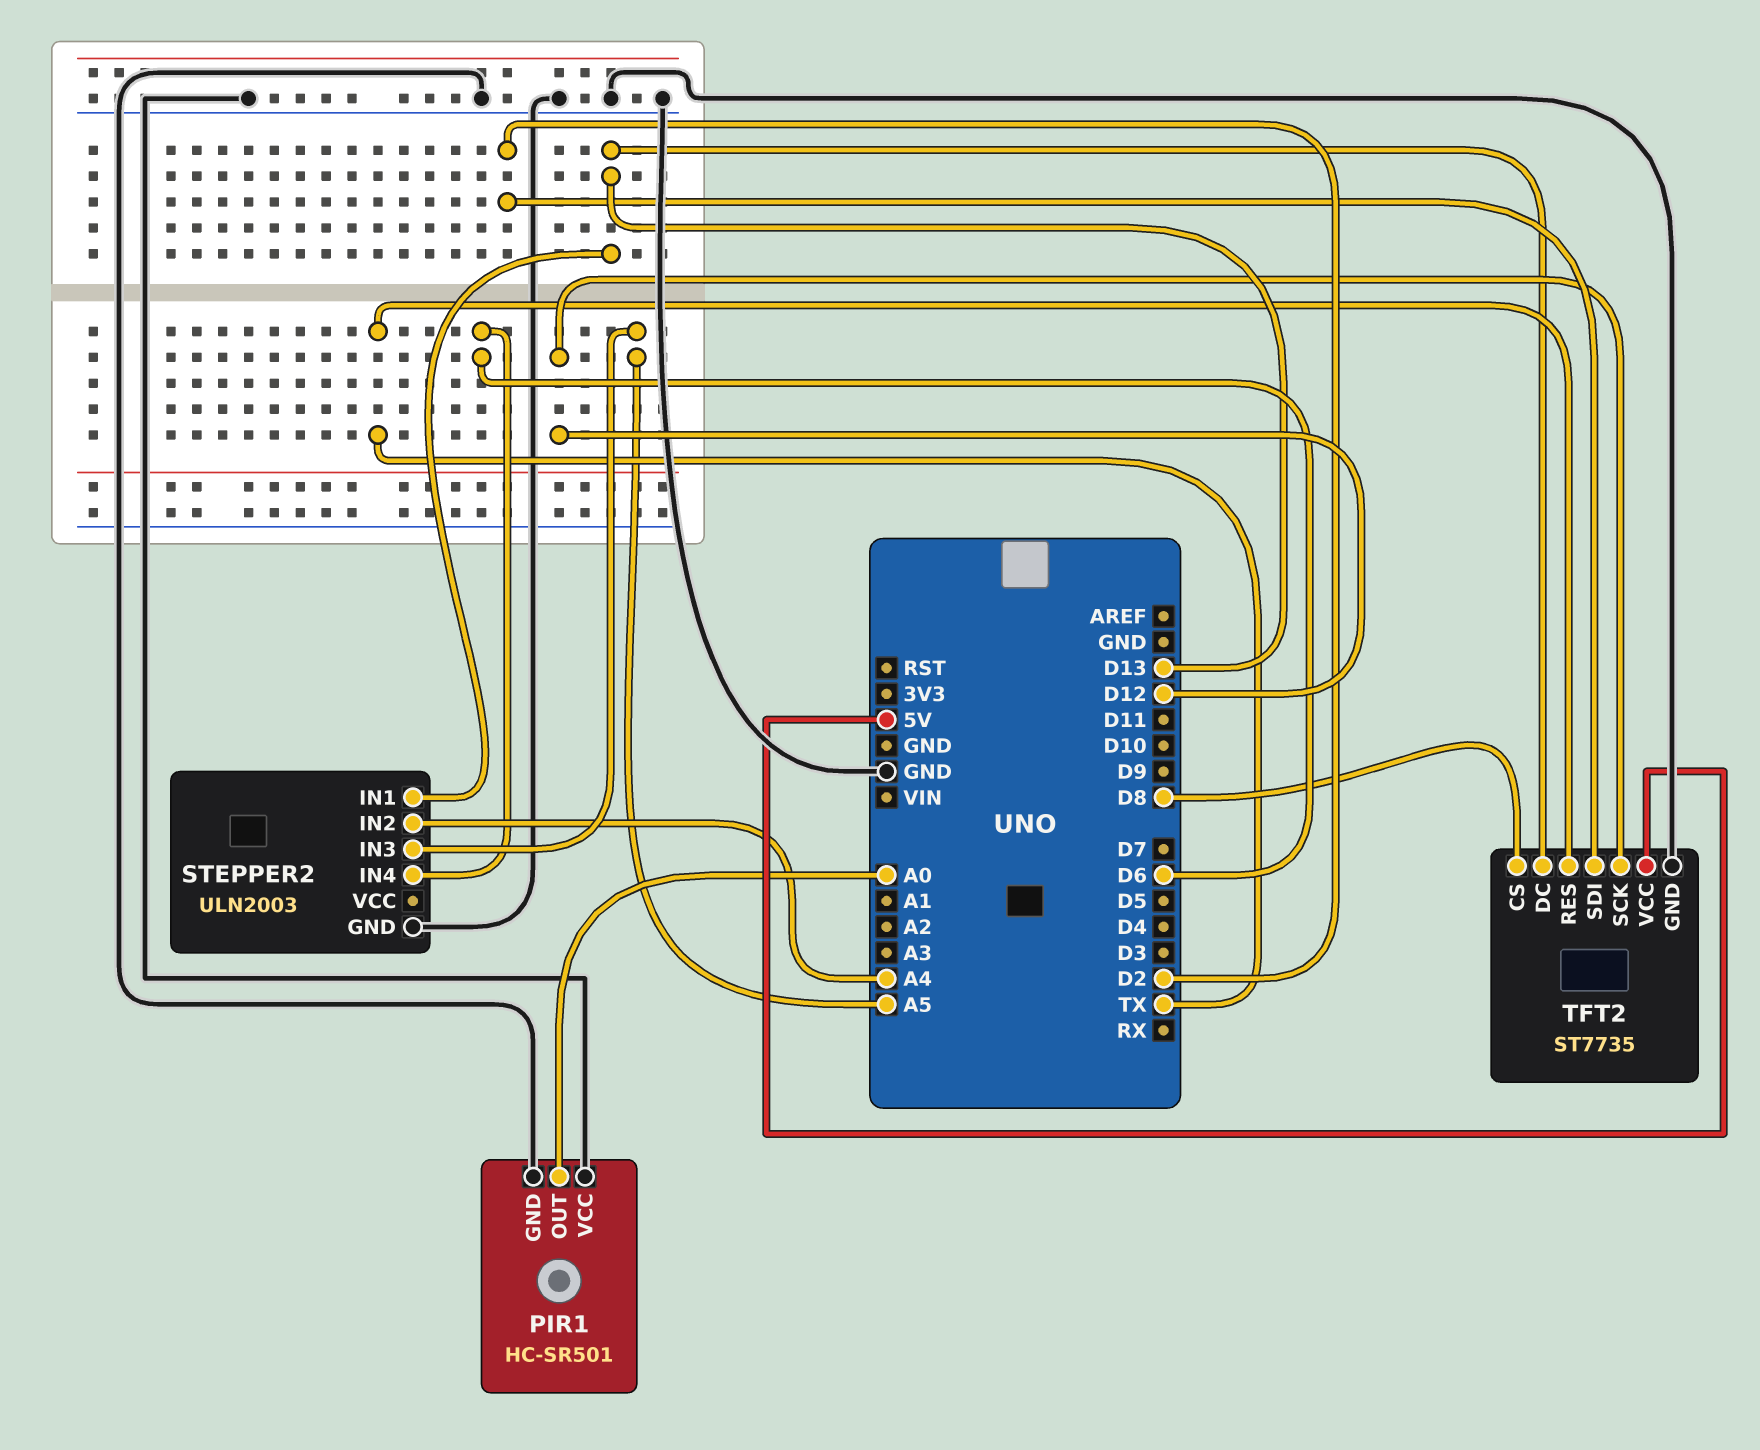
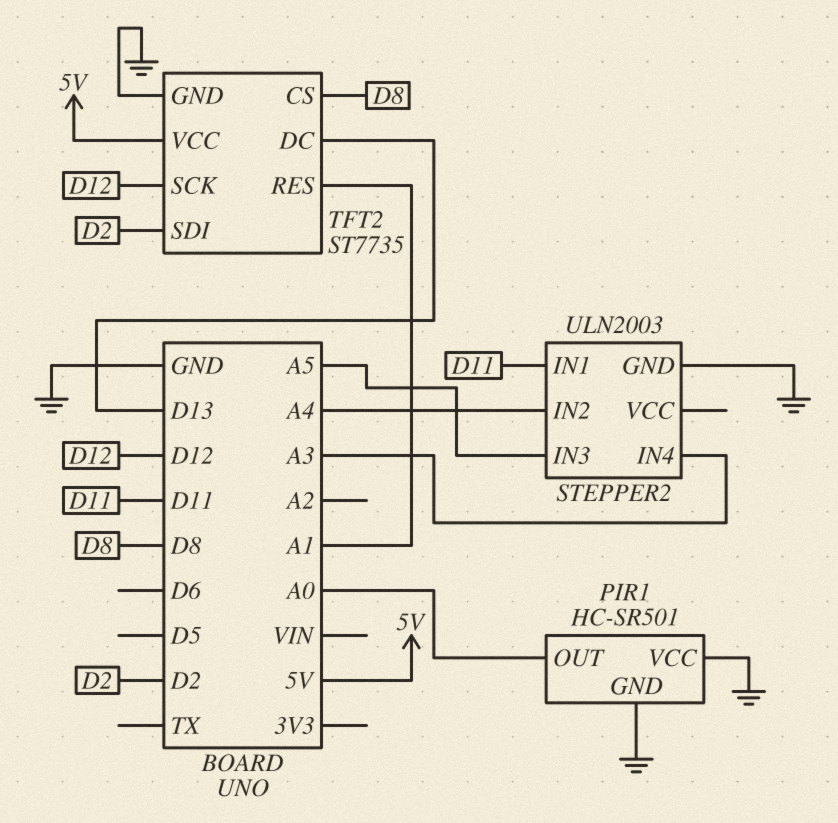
STEPPER2 pin IN1: D13 -> D11
STEPPER2 pin IN4: D6 -> A3
TFT2 pin RES: TX -> A1

